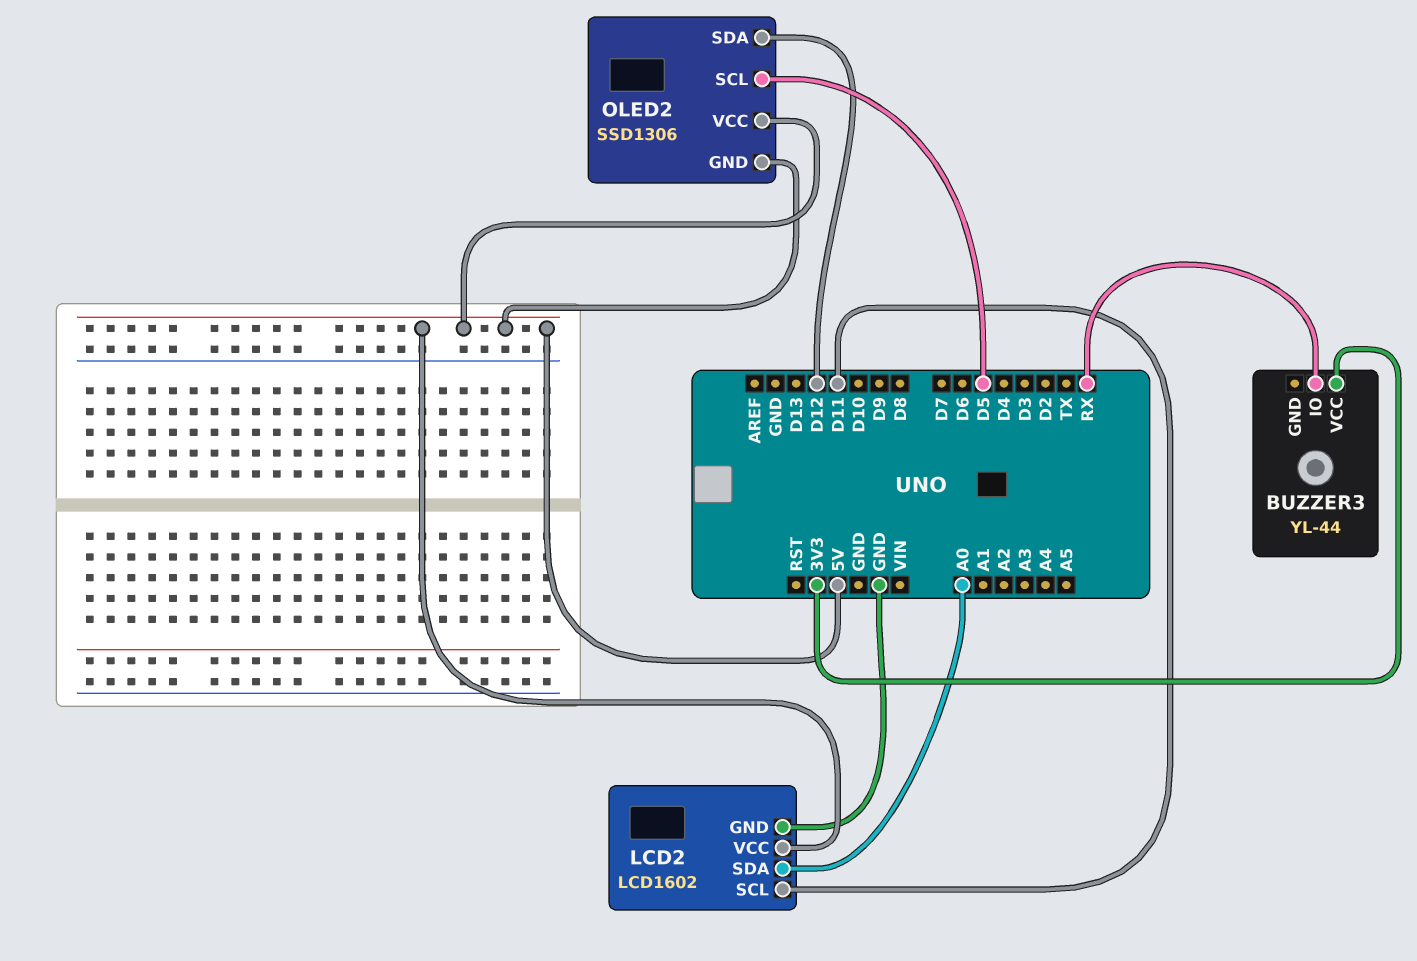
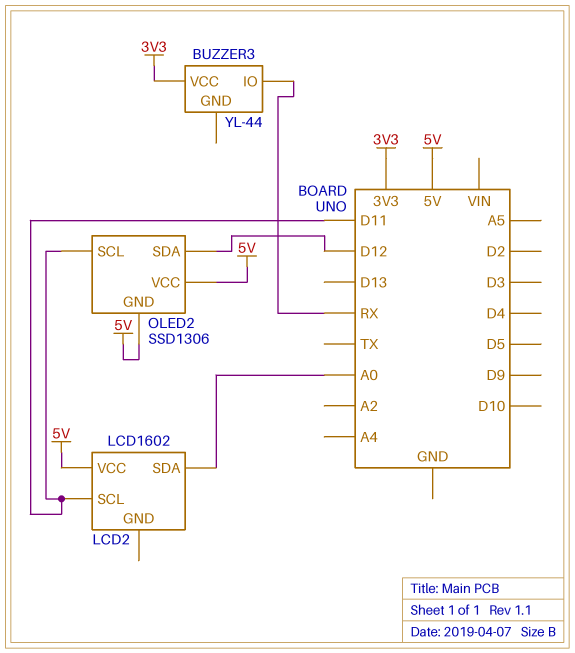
LCD2 pin GND: GND -> none
OLED2 pin SCL: D5 -> D11

